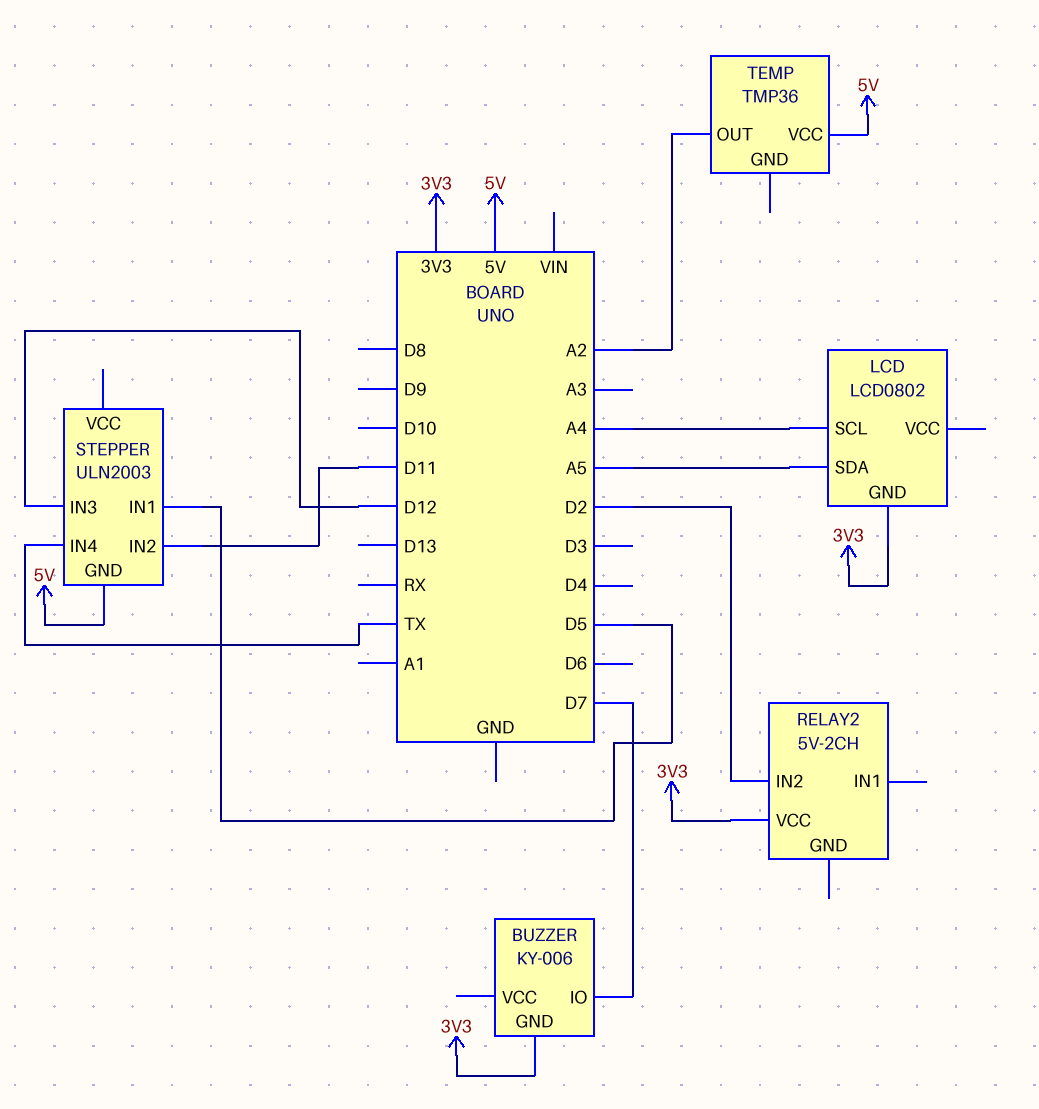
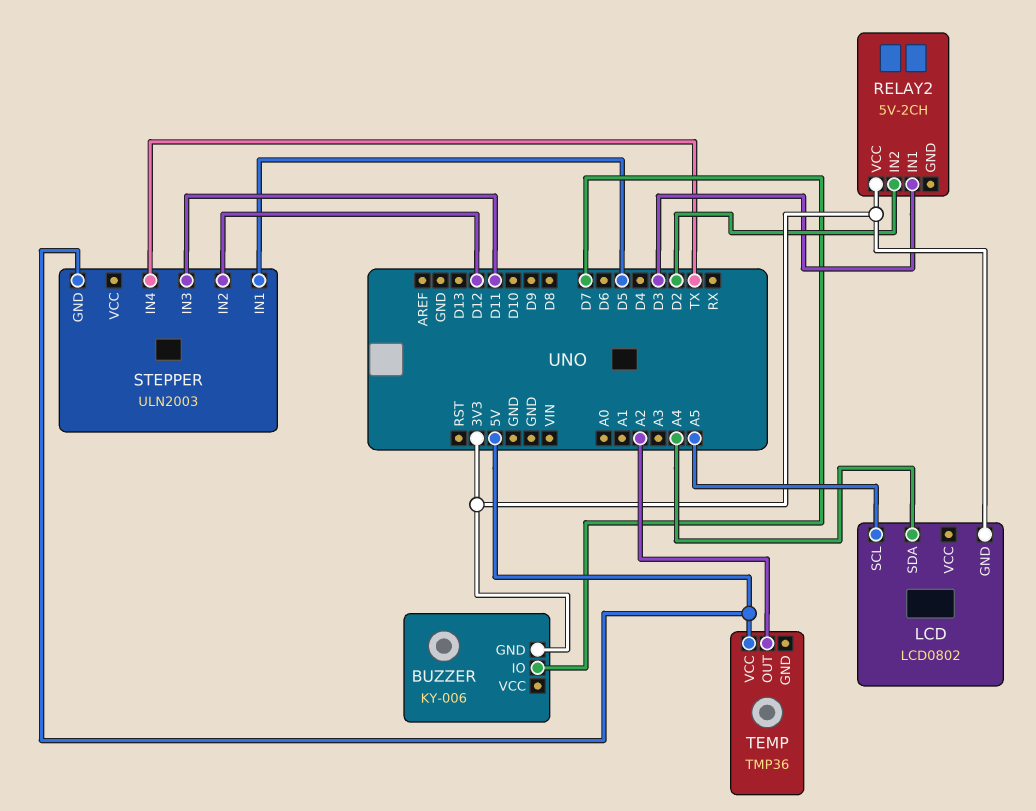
LCD pin SCL: A4 -> A5
LCD pin SDA: A5 -> A4
RELAY2 pin IN1: none -> D3
STEPPER pin IN2: D11 -> D12
STEPPER pin IN3: D12 -> D11

